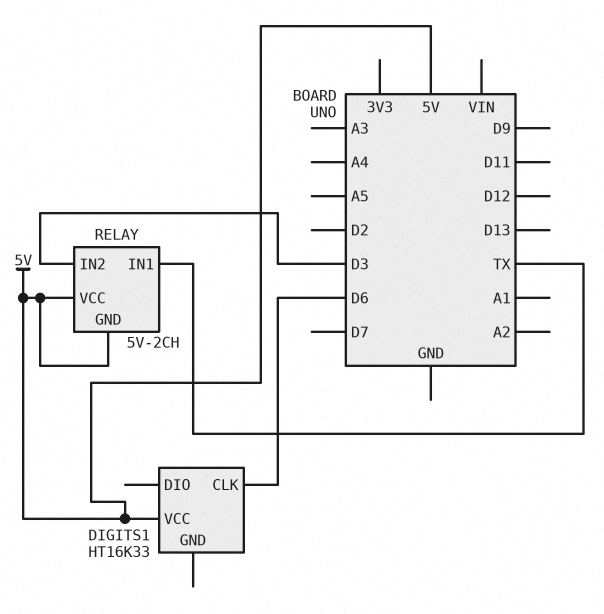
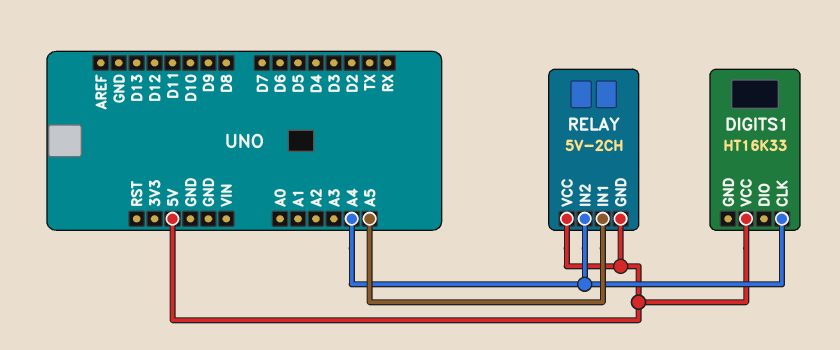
DIGITS1 pin CLK: D6 -> A4
RELAY pin IN1: TX -> A5
RELAY pin IN2: D3 -> A4

